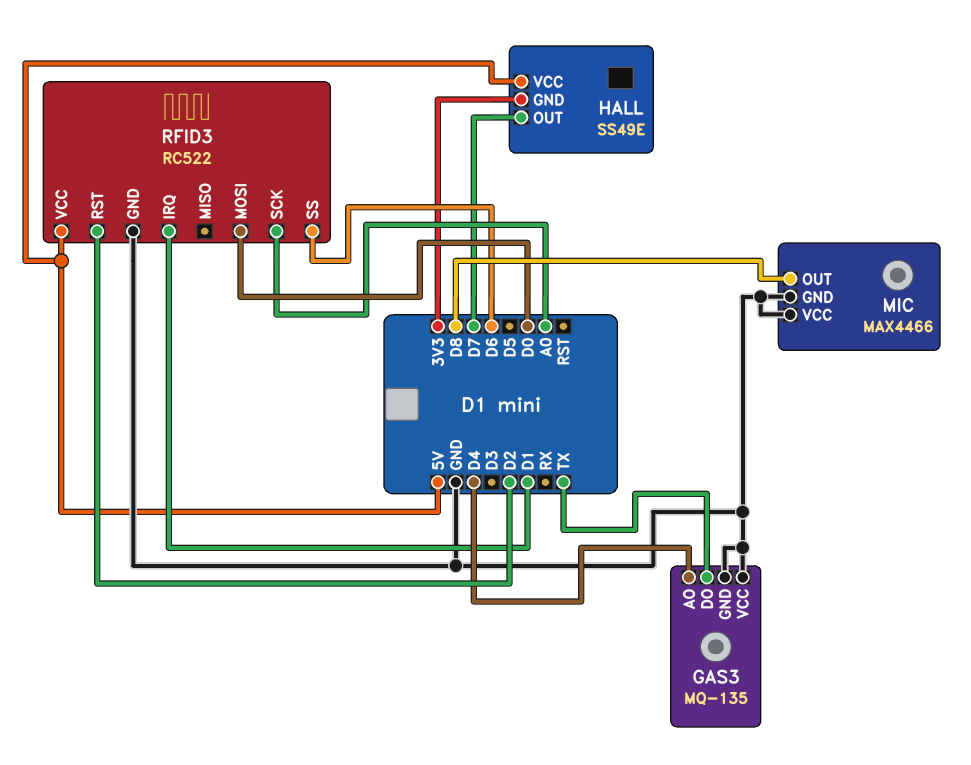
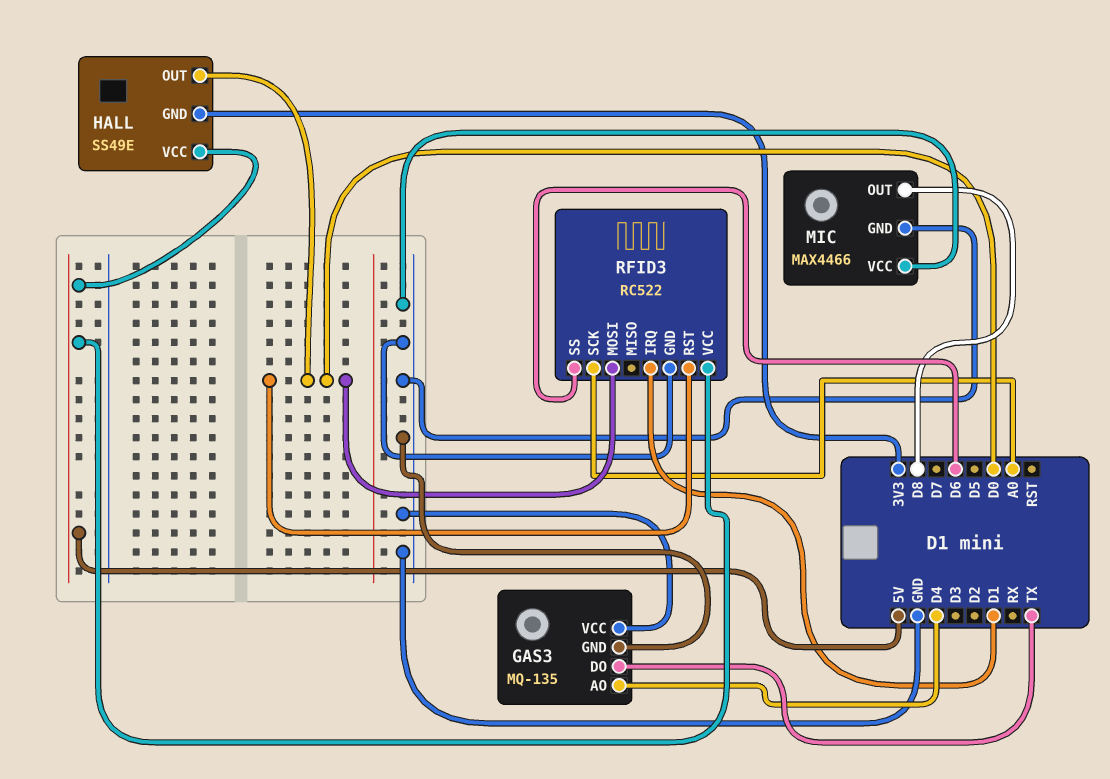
HALL pin OUT: D7 -> D0
RFID3 pin RST: D2 -> D0

